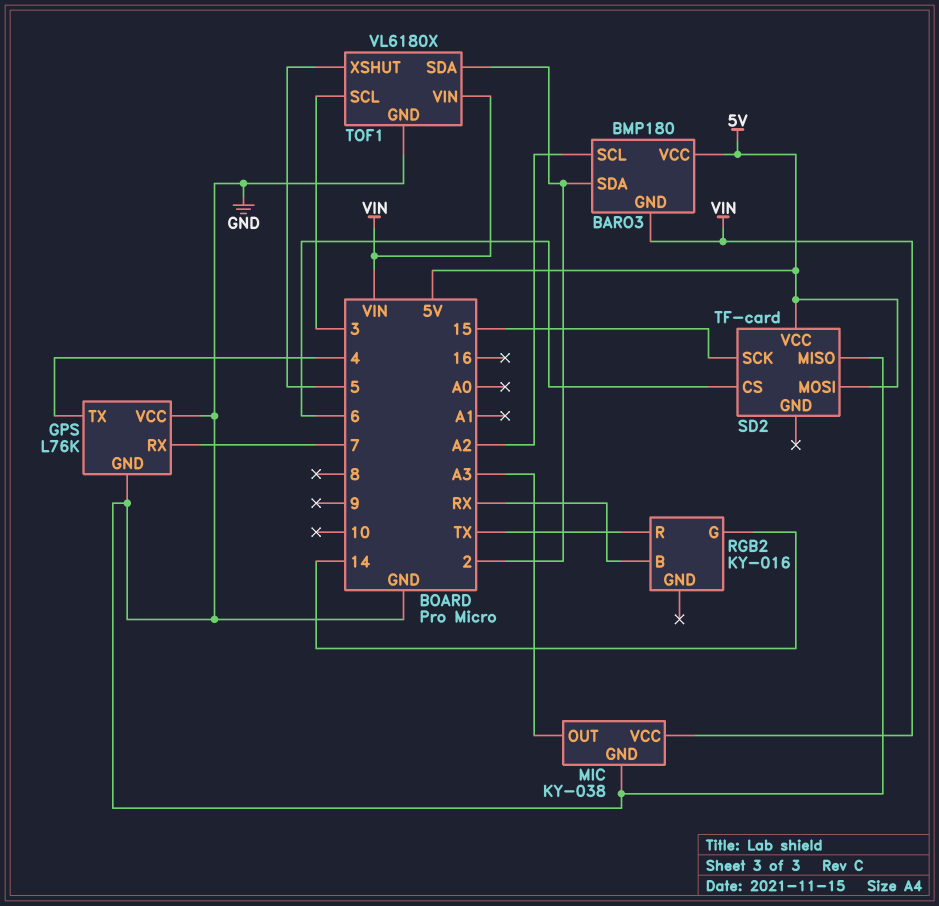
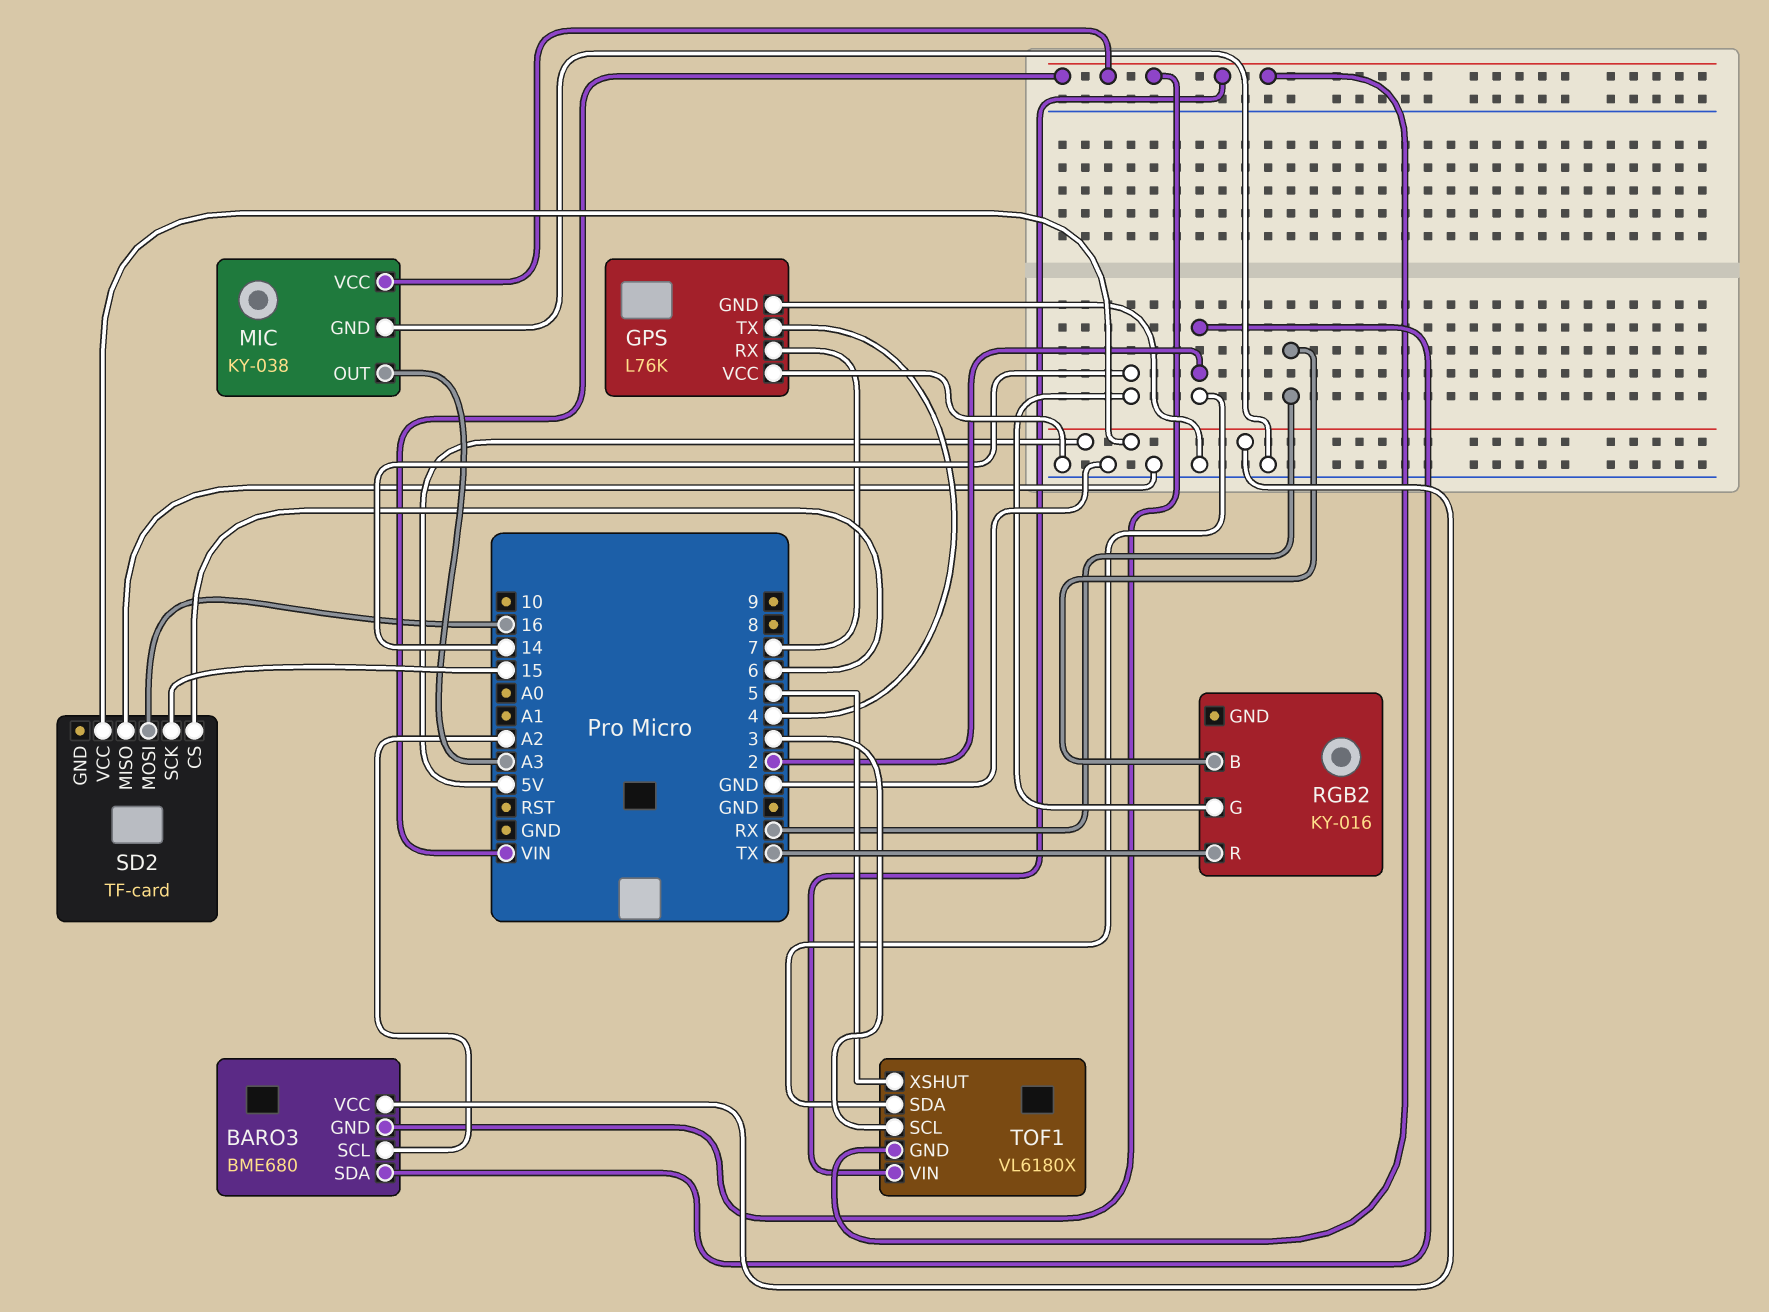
BARO3: BMP180 -> BME680
SD2 pin MOSI: 5V -> 16
TOF1 pin GND: GND -> VIN

